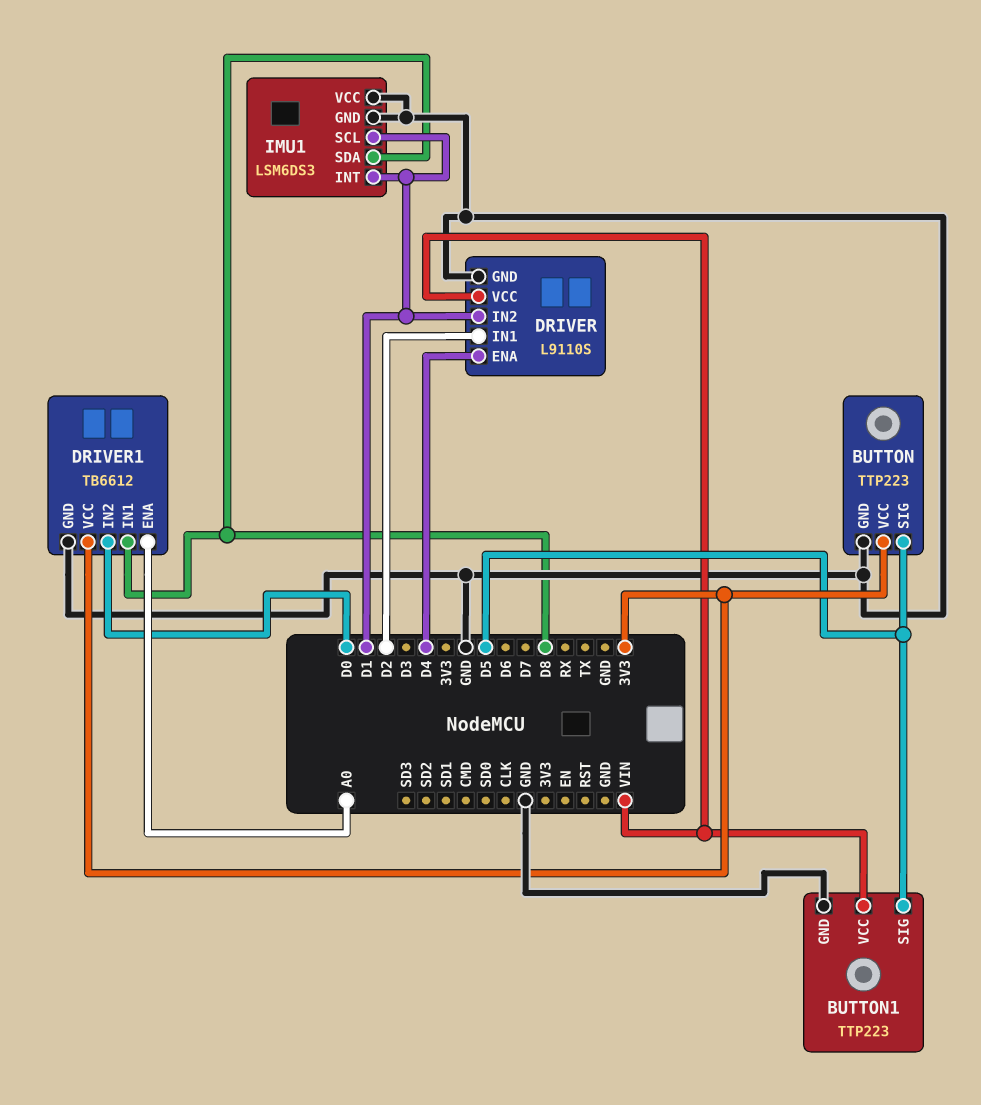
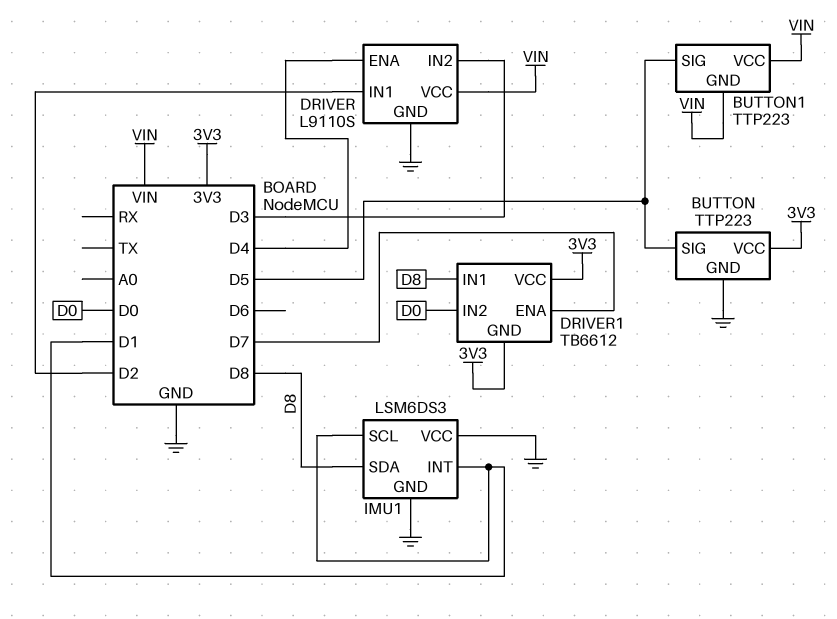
BUTTON1 pin GND: GND -> VIN
DRIVER pin IN2: D1 -> D3
DRIVER1 pin ENA: A0 -> D7
DRIVER1 pin GND: GND -> 3V3

